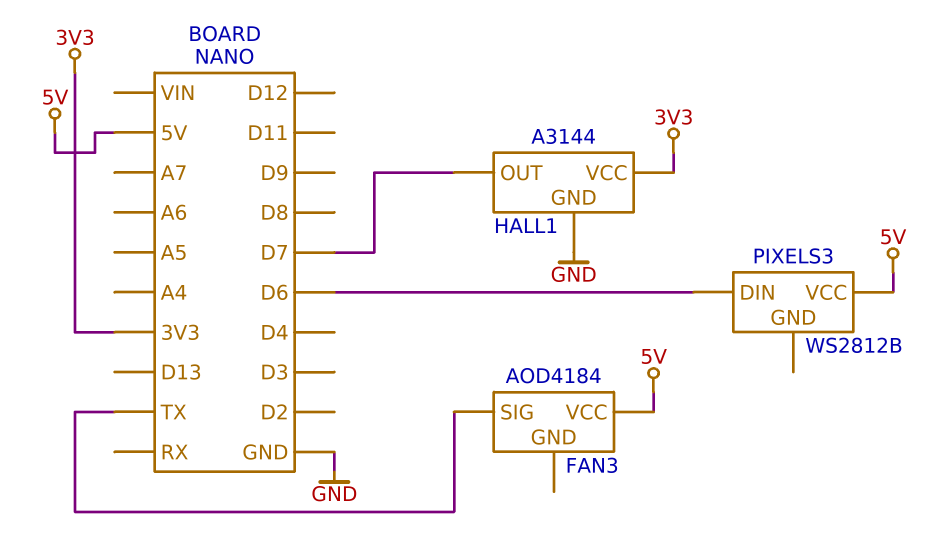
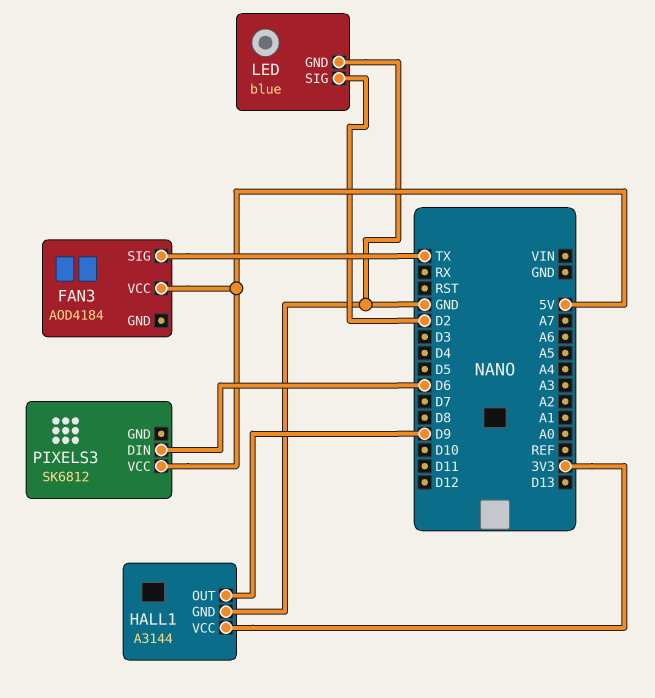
HALL1 pin OUT: D7 -> D9
LED: none -> blue
LED pin GND: none -> GND
LED pin SIG: none -> D2
PIXELS3: WS2812B -> SK6812

